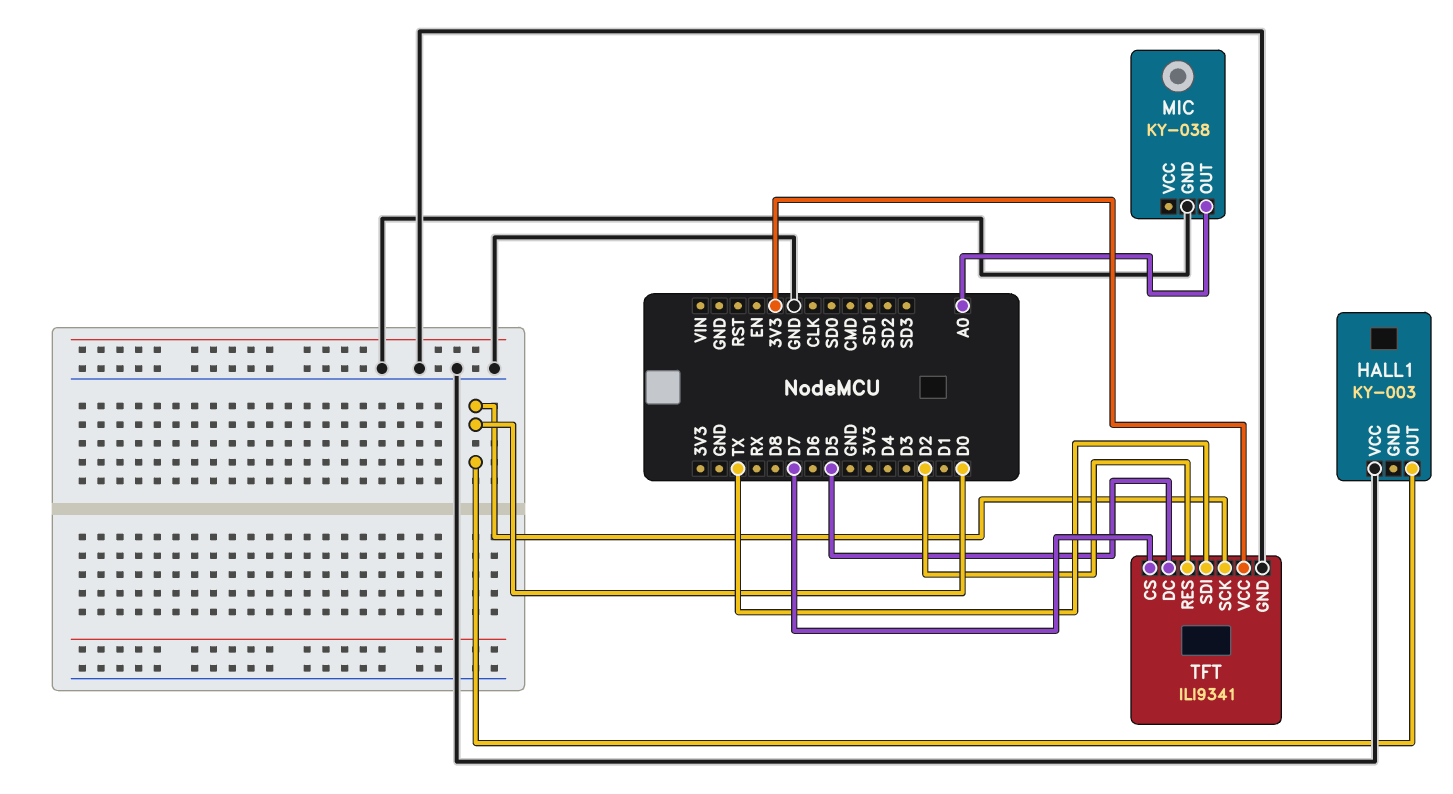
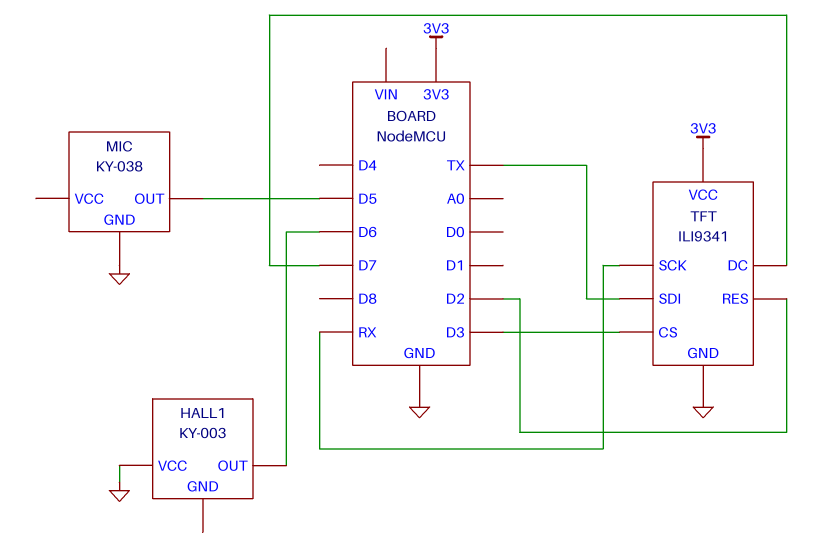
HALL1 pin OUT: D0 -> D6
MIC pin OUT: A0 -> D5
TFT pin CS: D7 -> D3
TFT pin DC: D5 -> D7
TFT pin SCK: D0 -> RX

